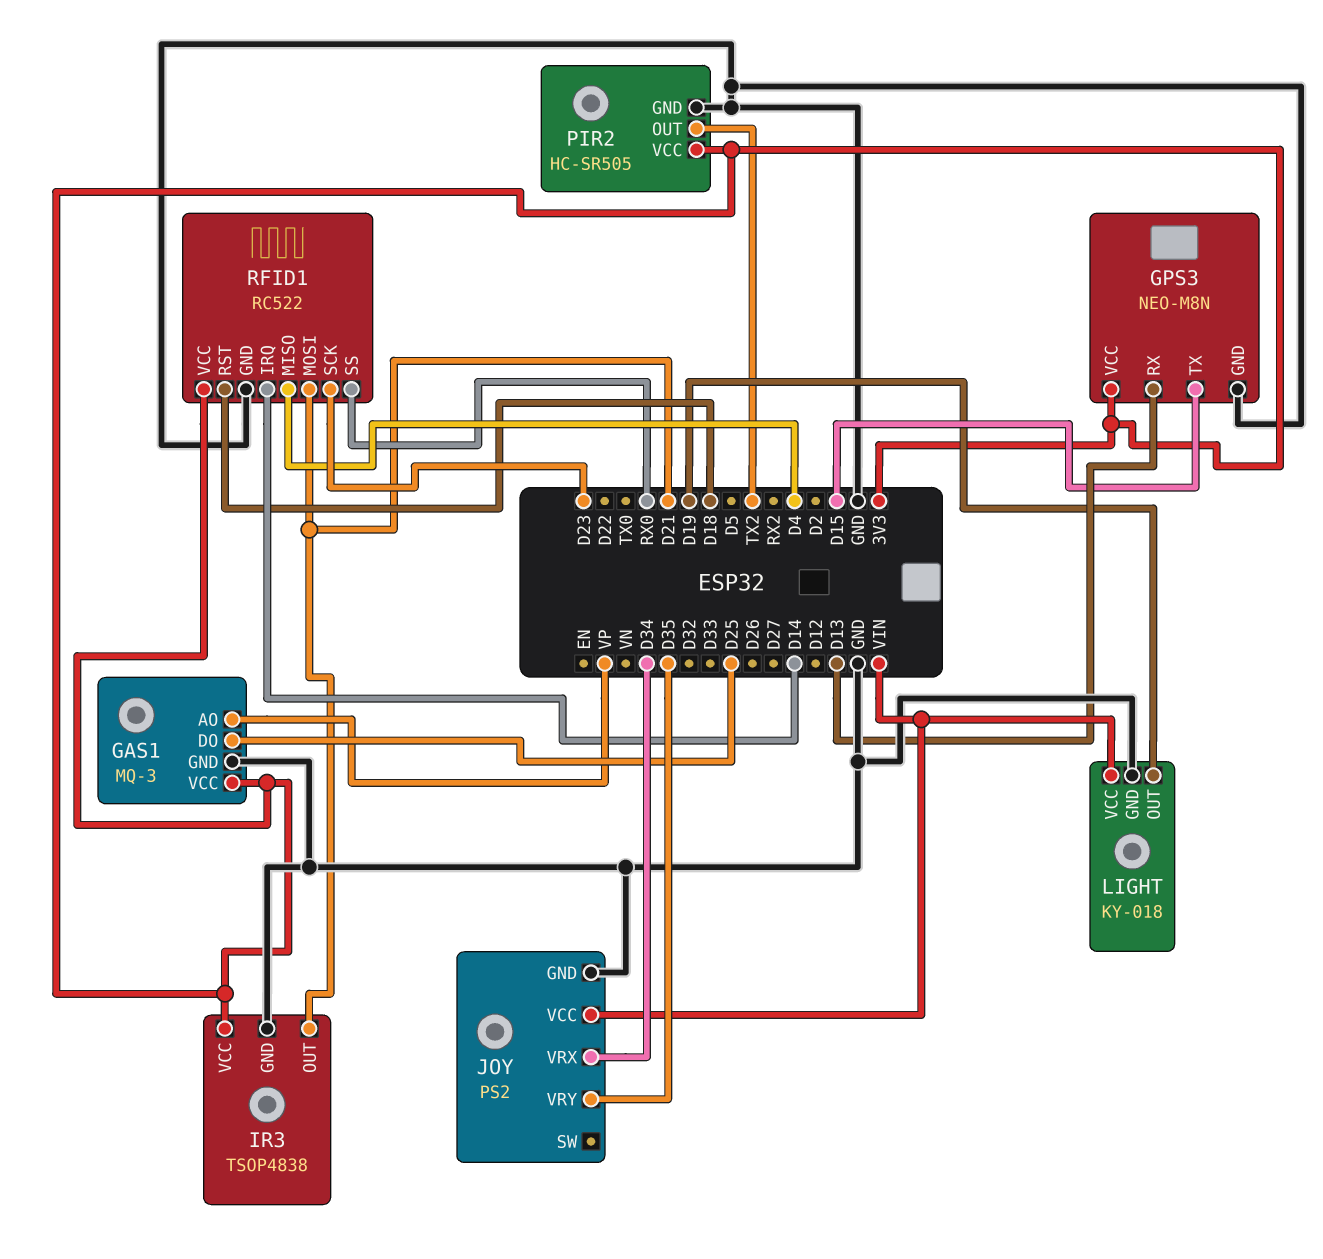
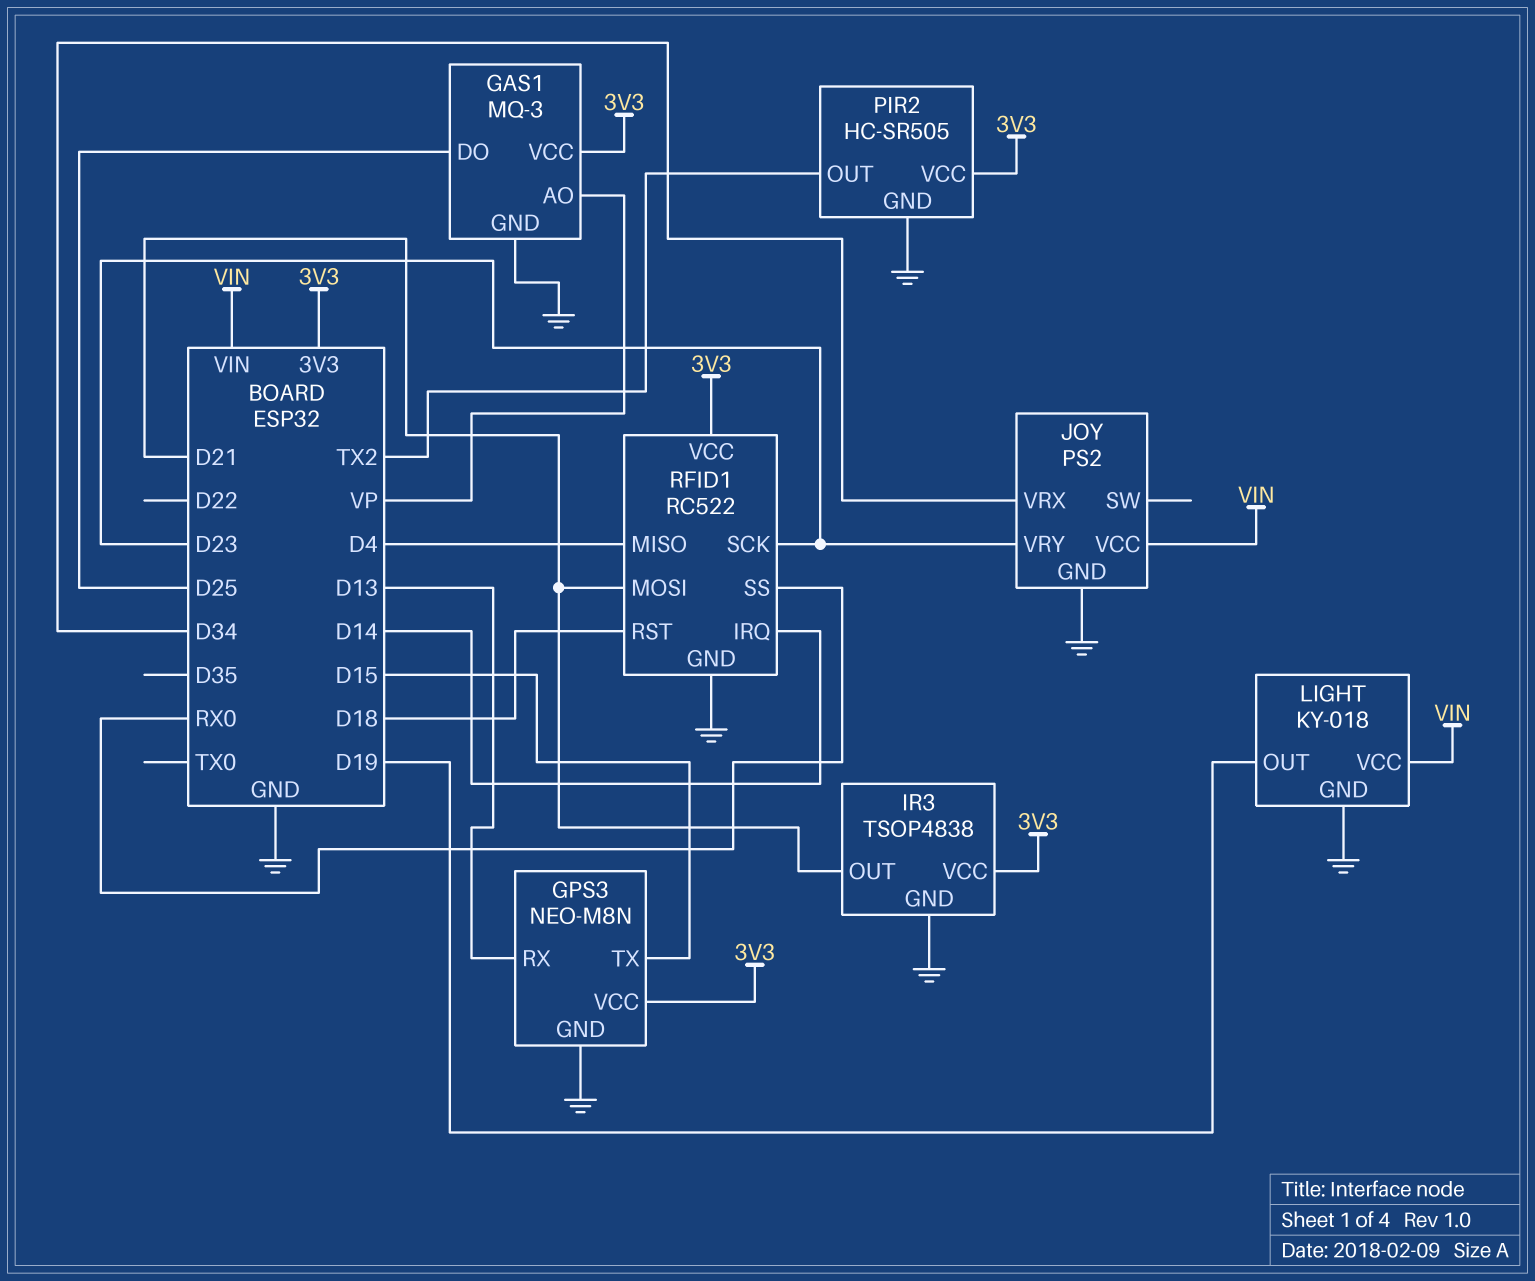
JOY pin VRY: D35 -> D23

